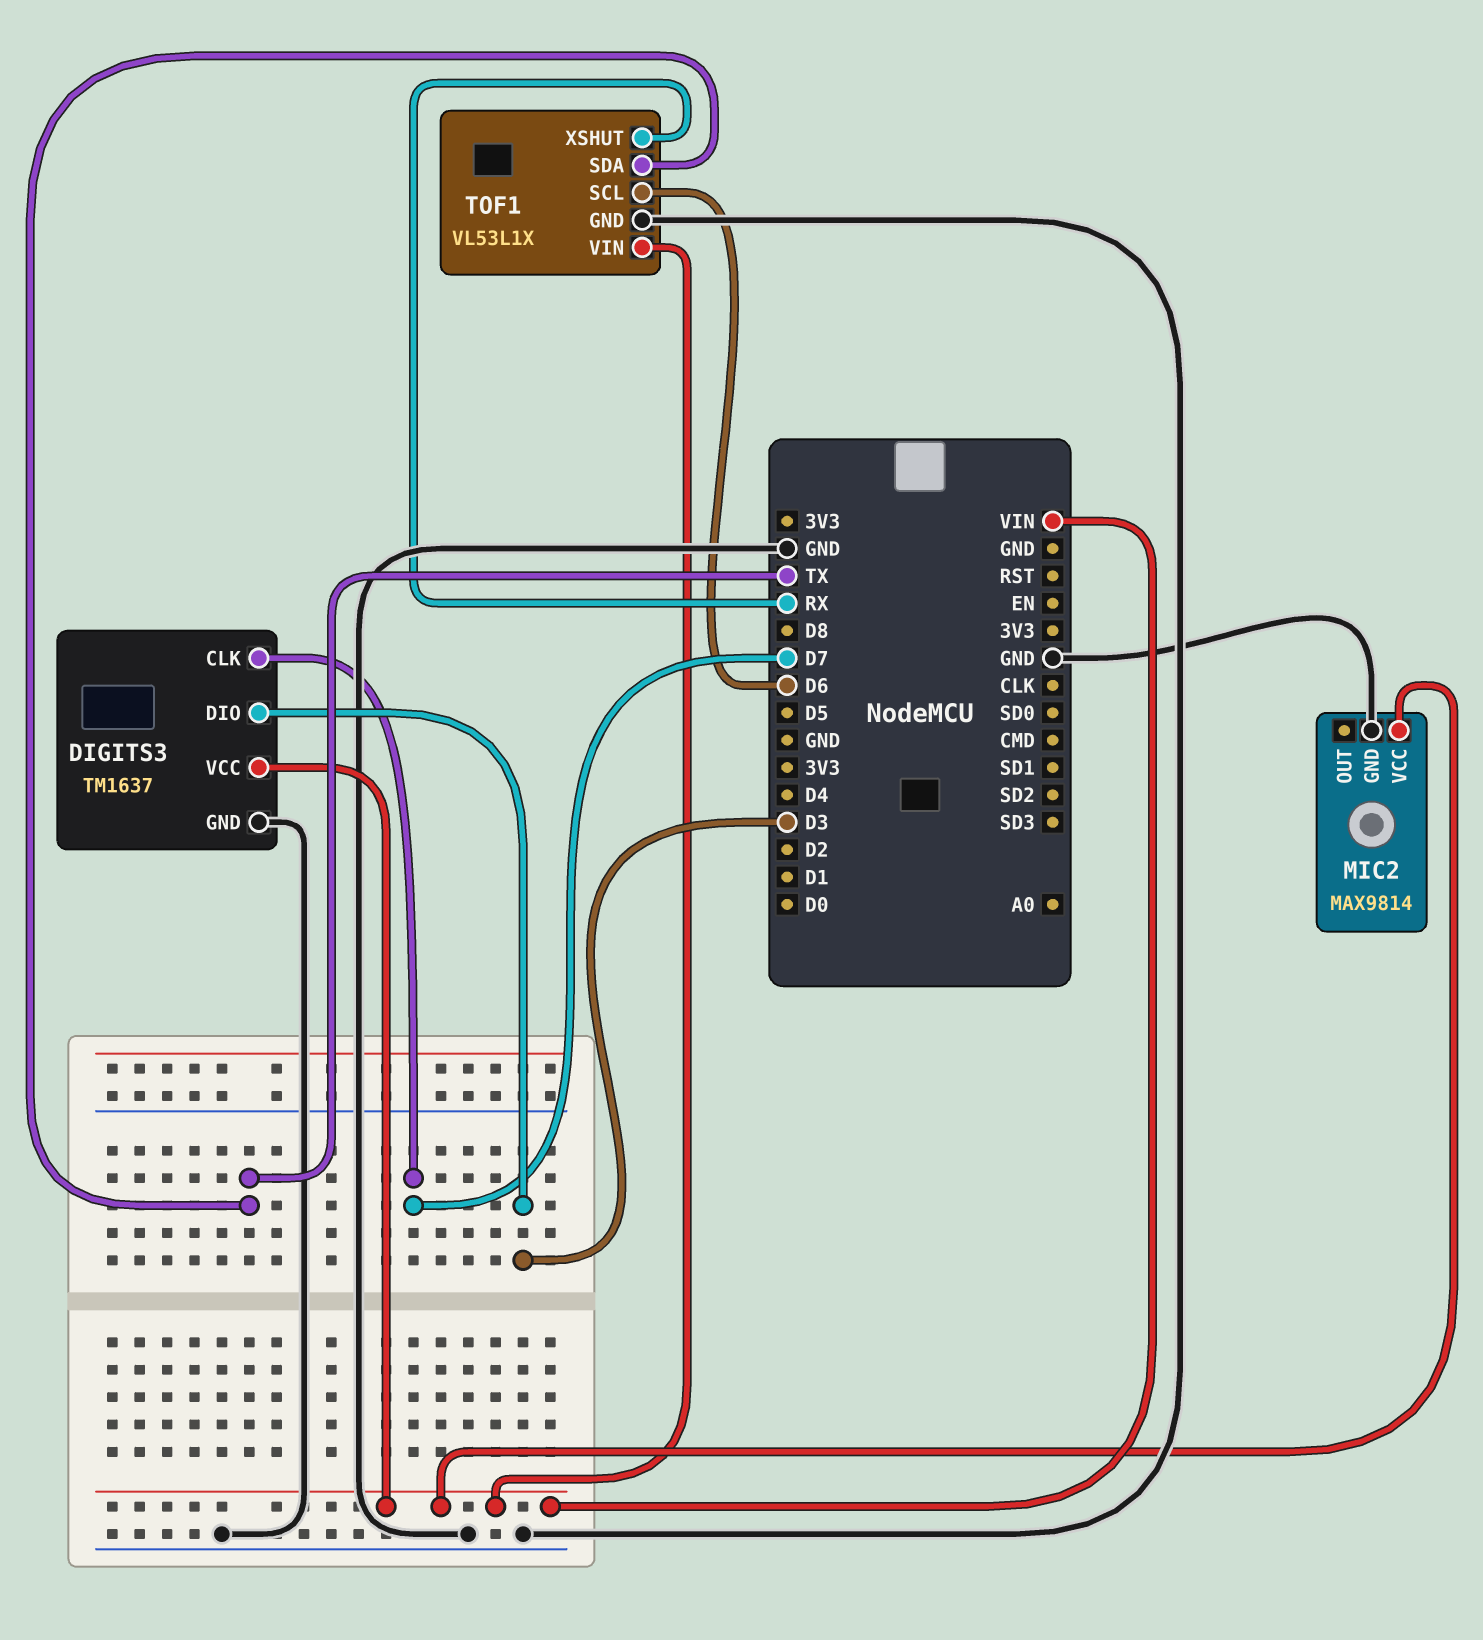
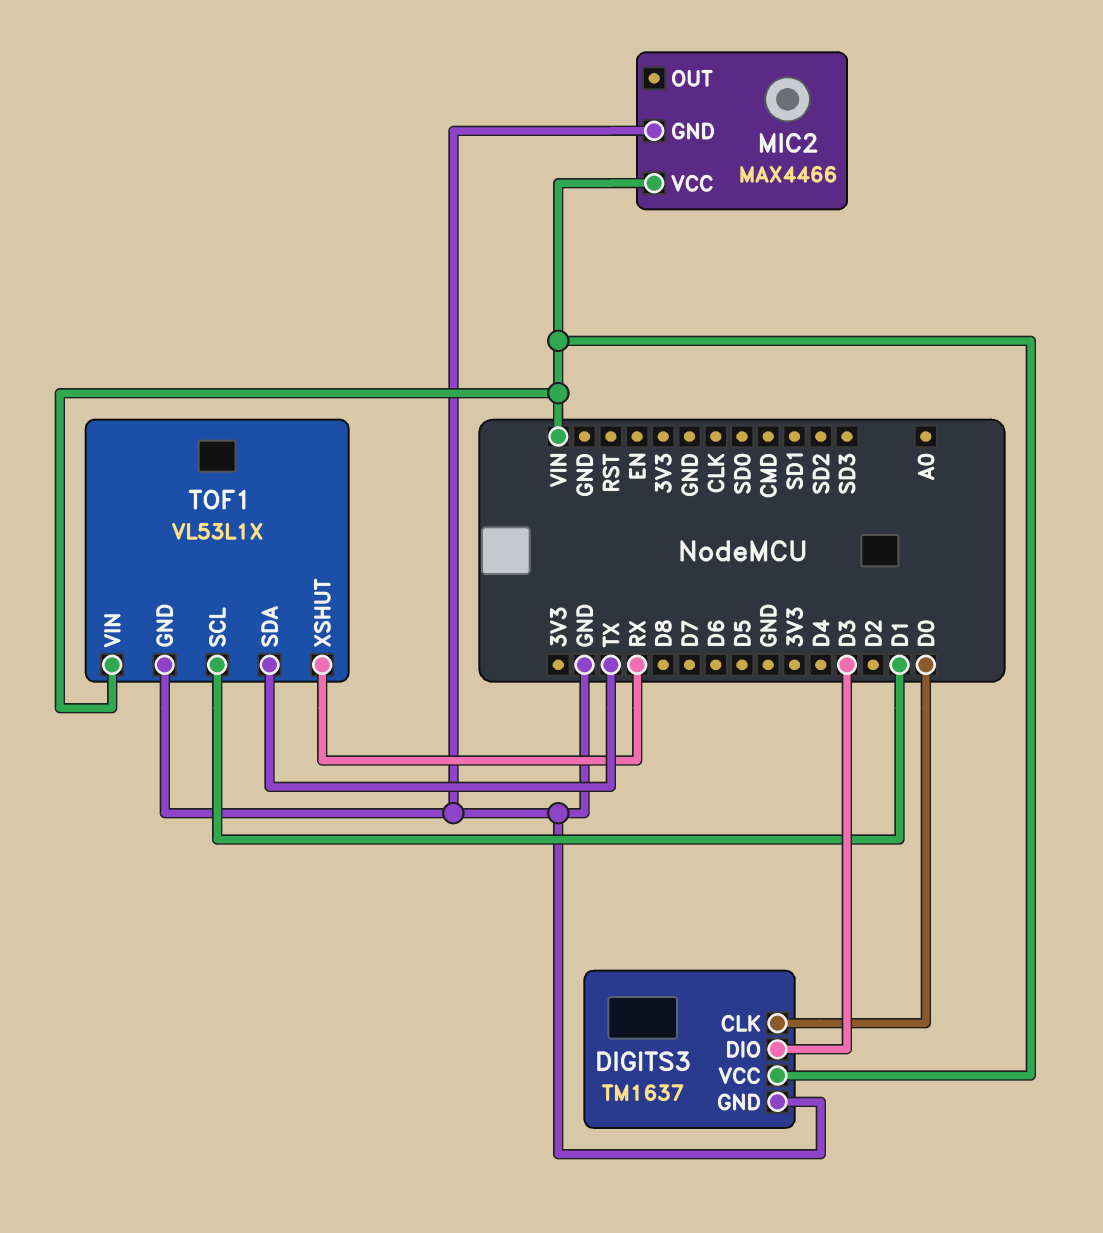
DIGITS3 pin CLK: D7 -> D0
MIC2: MAX9814 -> MAX4466
TOF1 pin SCL: D6 -> D1

